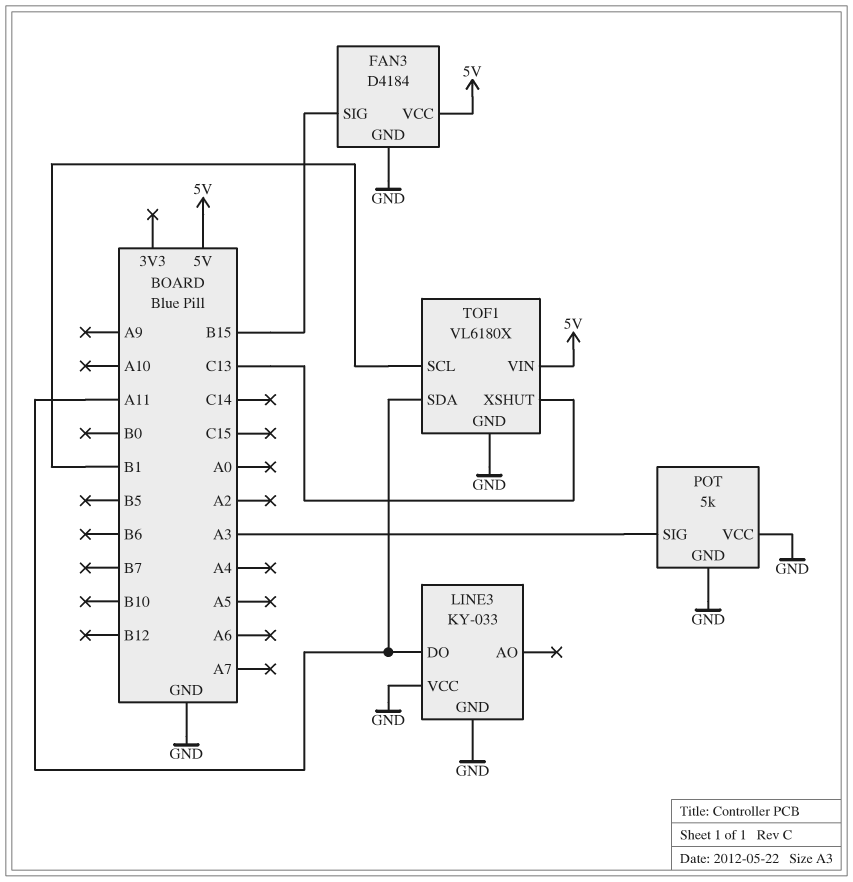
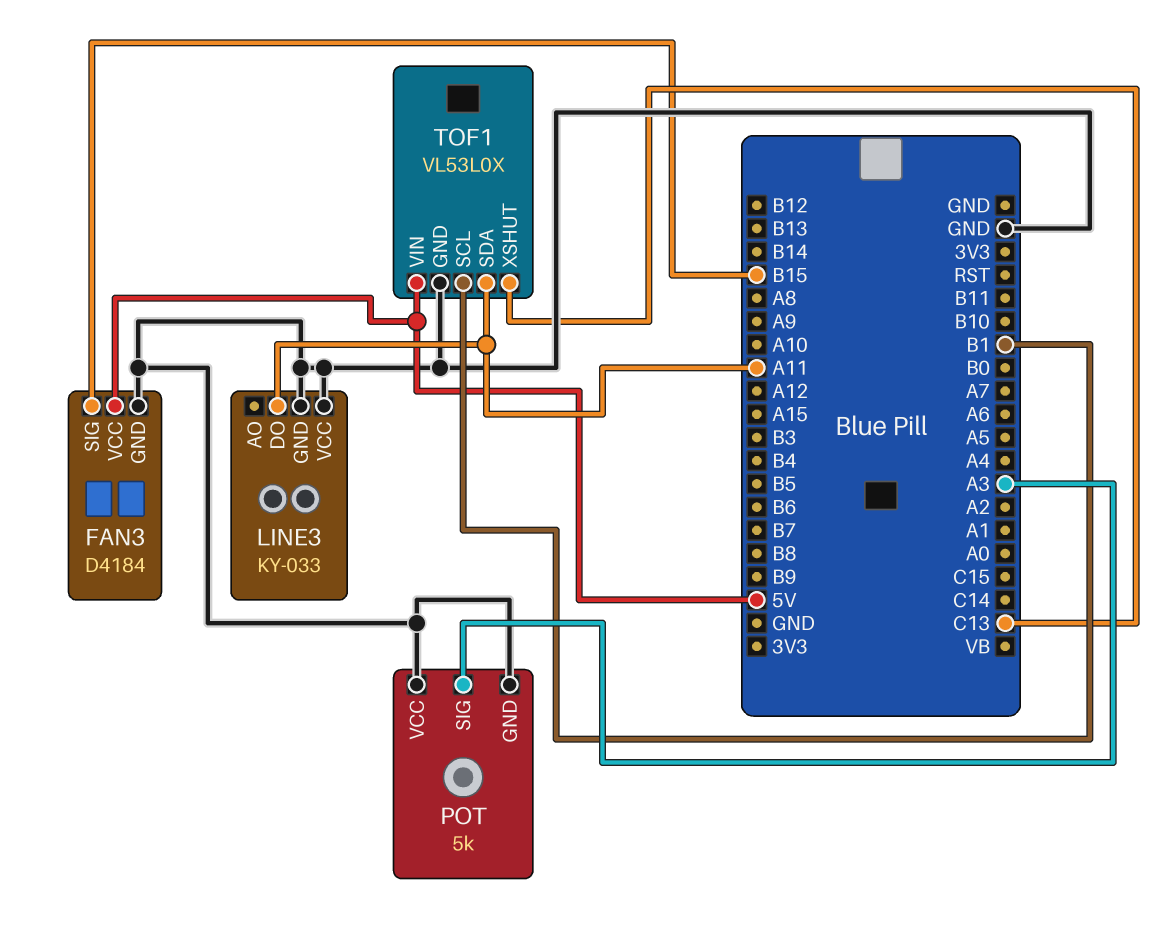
TOF1: VL6180X -> VL53L0X

